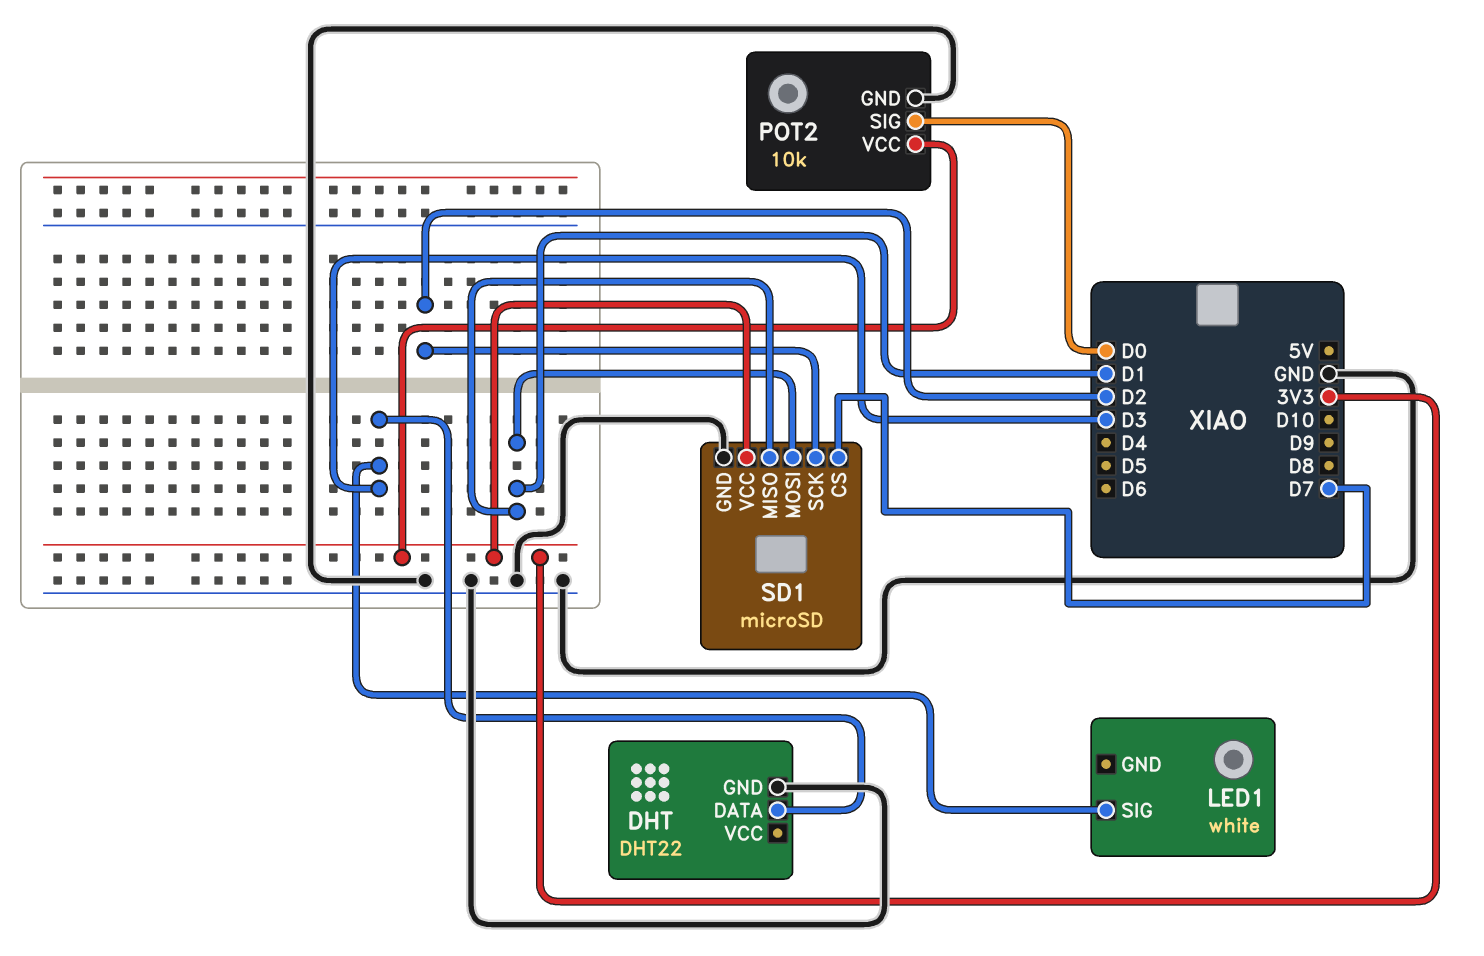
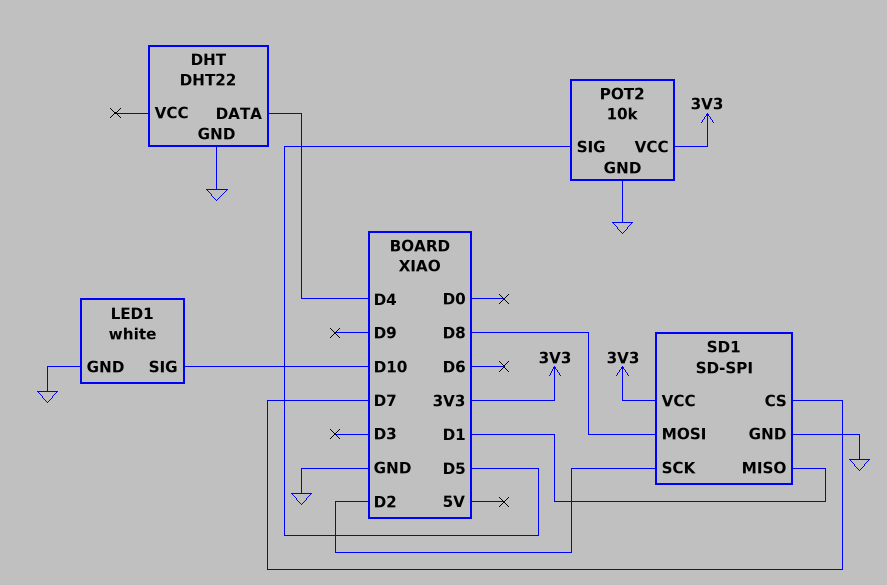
DHT pin DATA: D3 -> D4
LED1 pin GND: none -> GND
LED1 pin SIG: D3 -> D10
POT2 pin SIG: D0 -> D5
SD1: microSD -> SD-SPI
SD1 pin MOSI: D1 -> D8

